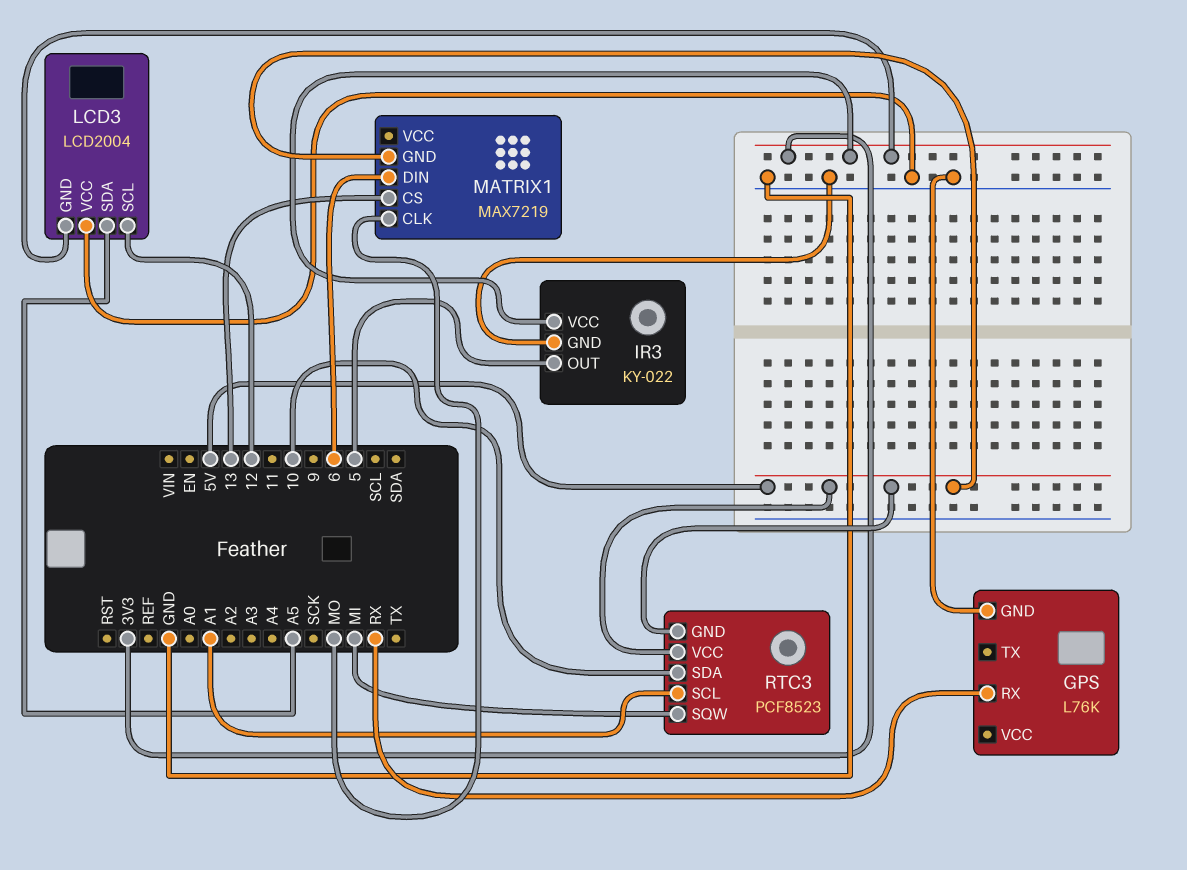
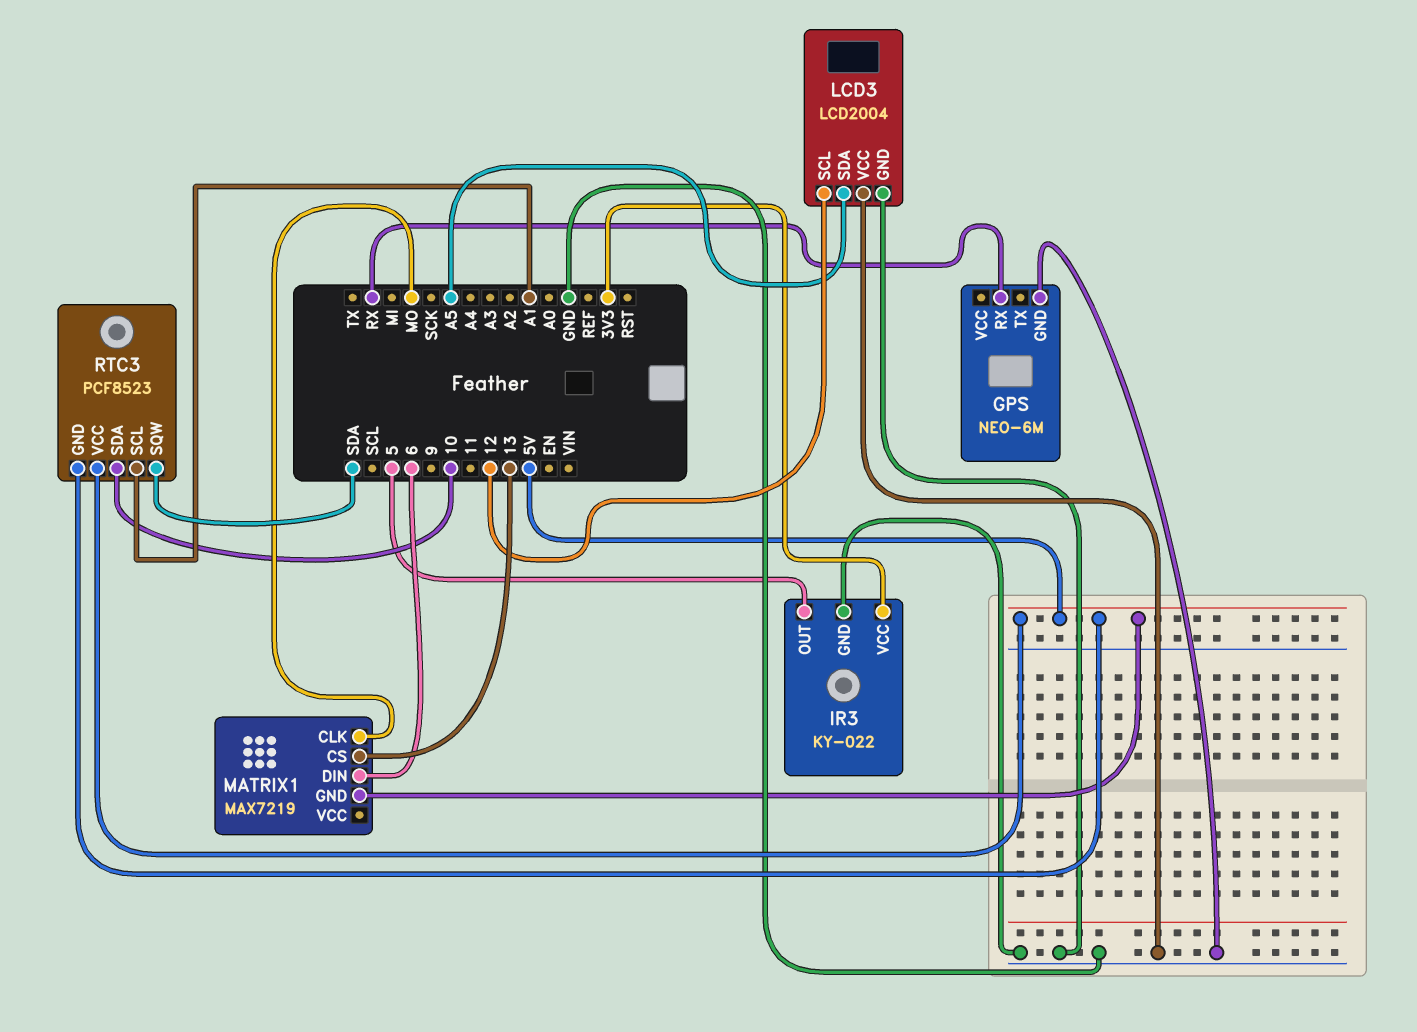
GPS: L76K -> NEO-6M
LCD3 pin GND: 3V3 -> GND
RTC3 pin SQW: MI -> SDA

